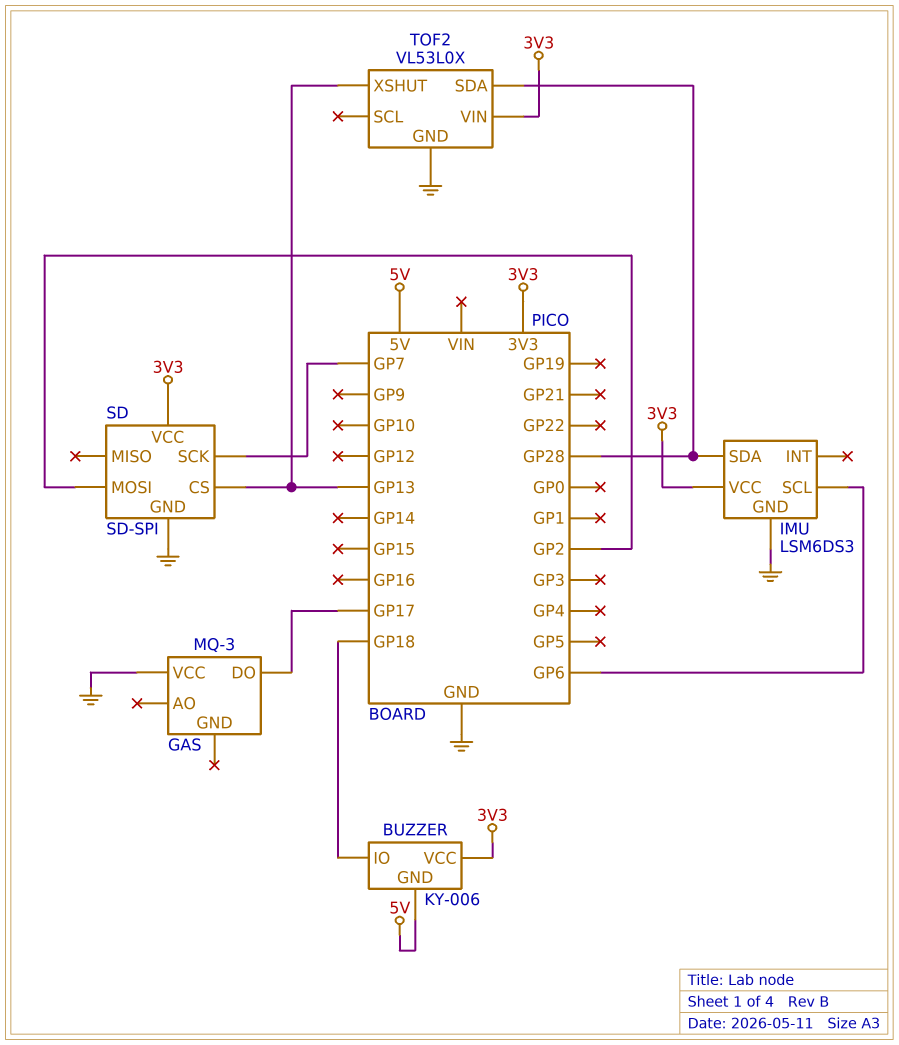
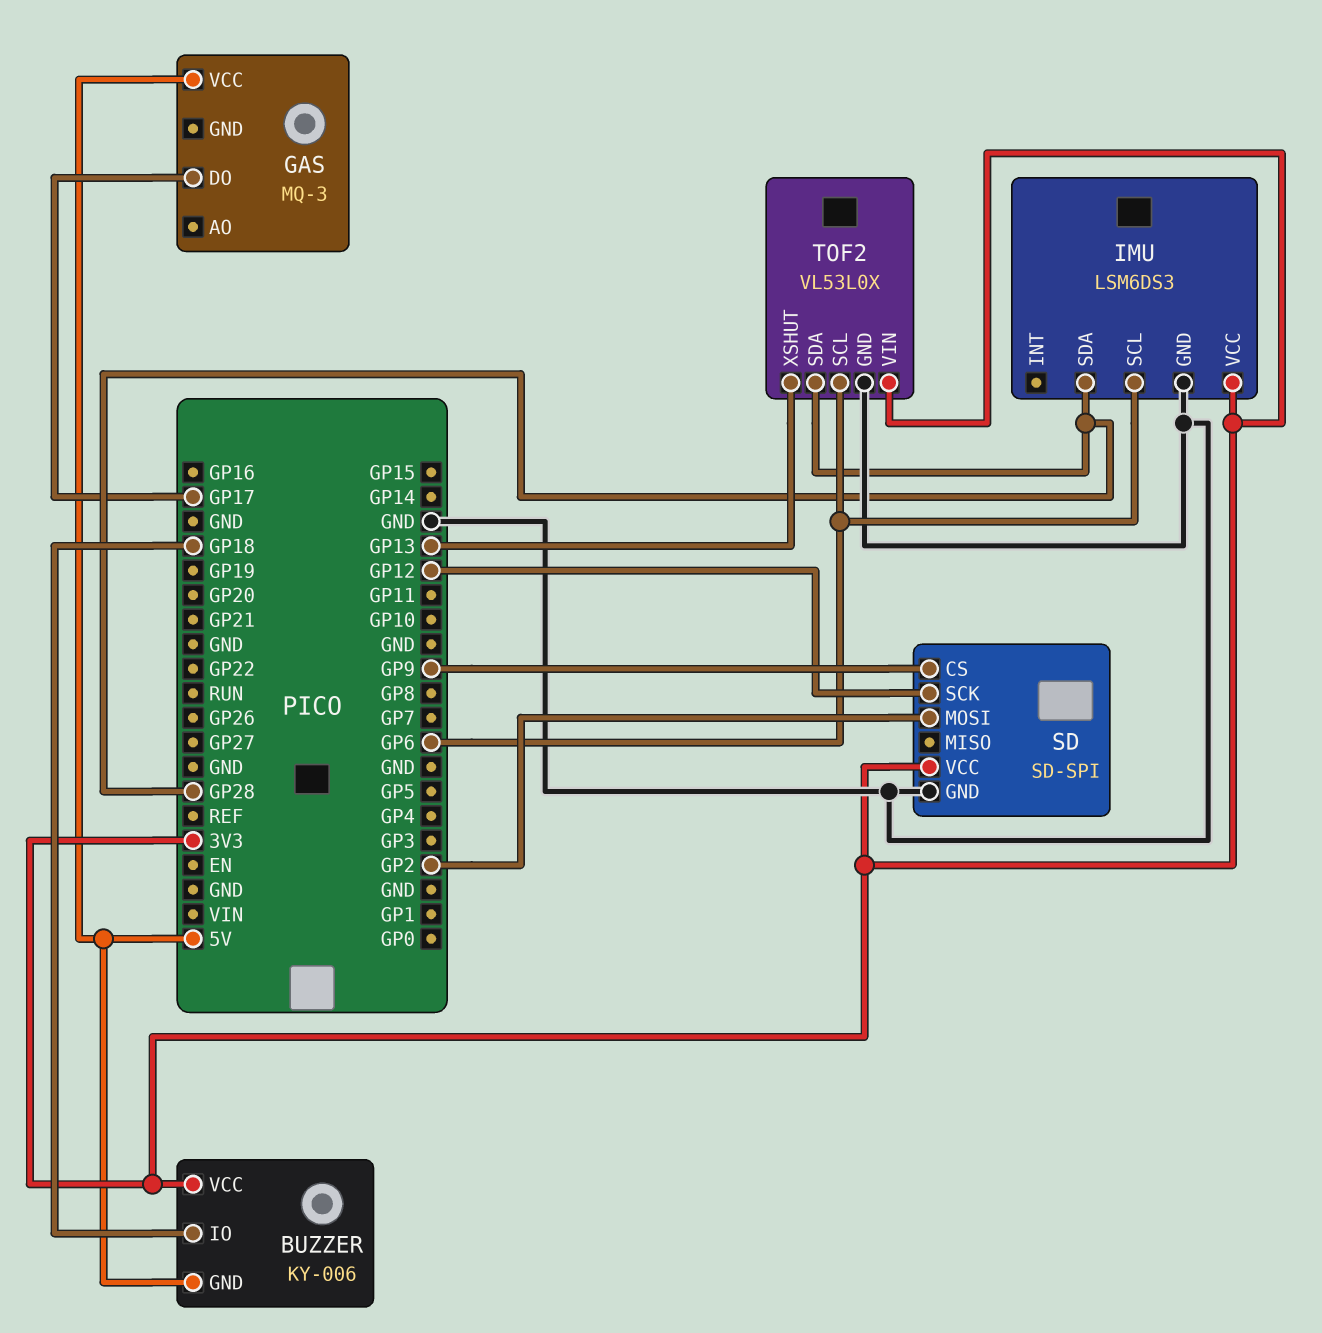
GAS pin VCC: GND -> 5V
SD pin CS: GP13 -> GP9
SD pin SCK: GP7 -> GP12
TOF2 pin SCL: none -> GP6

